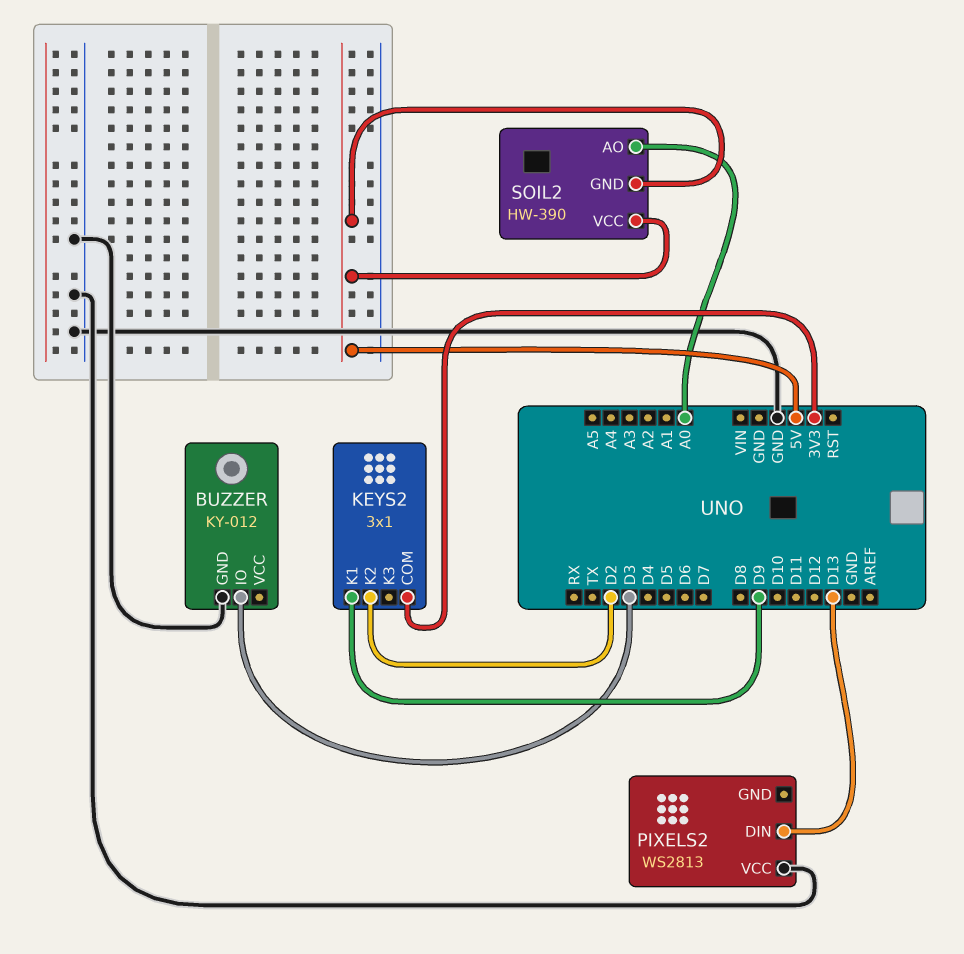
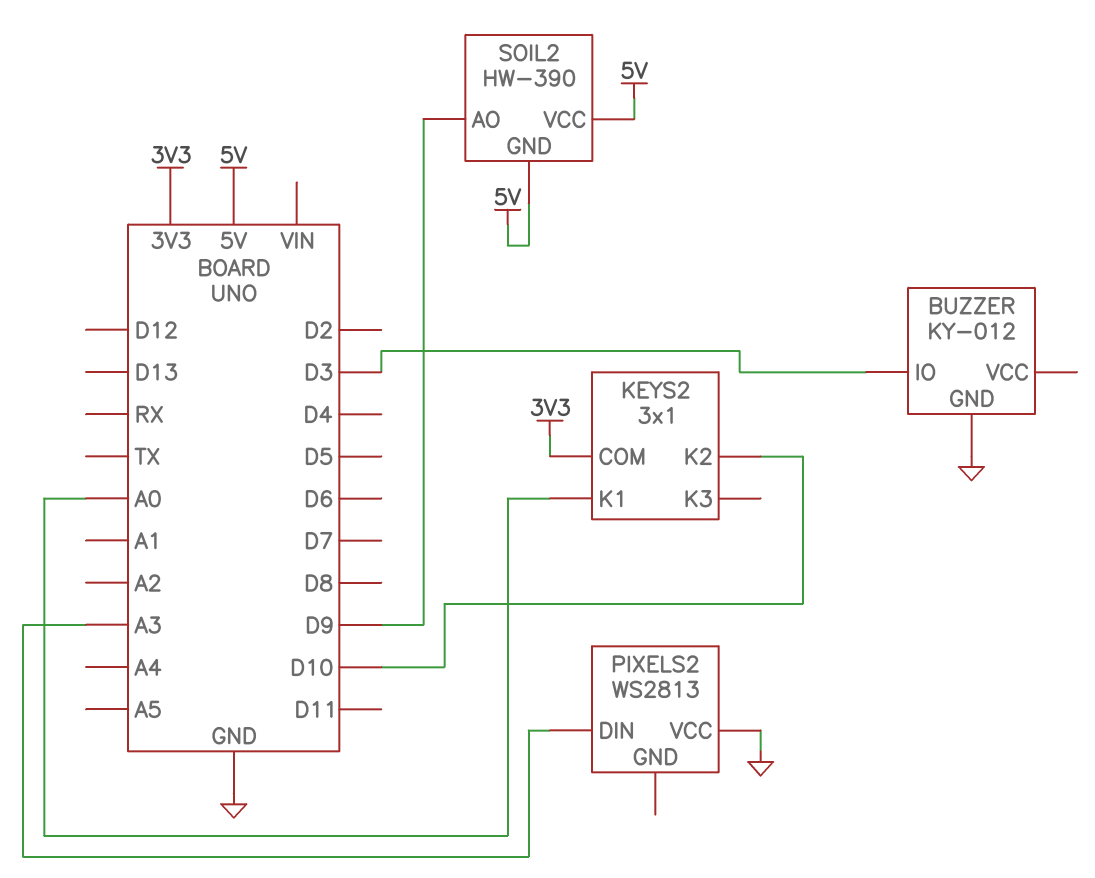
KEYS2 pin K1: D9 -> A0
KEYS2 pin K2: D2 -> D10
PIXELS2 pin DIN: D13 -> A3
SOIL2 pin AO: A0 -> D9

